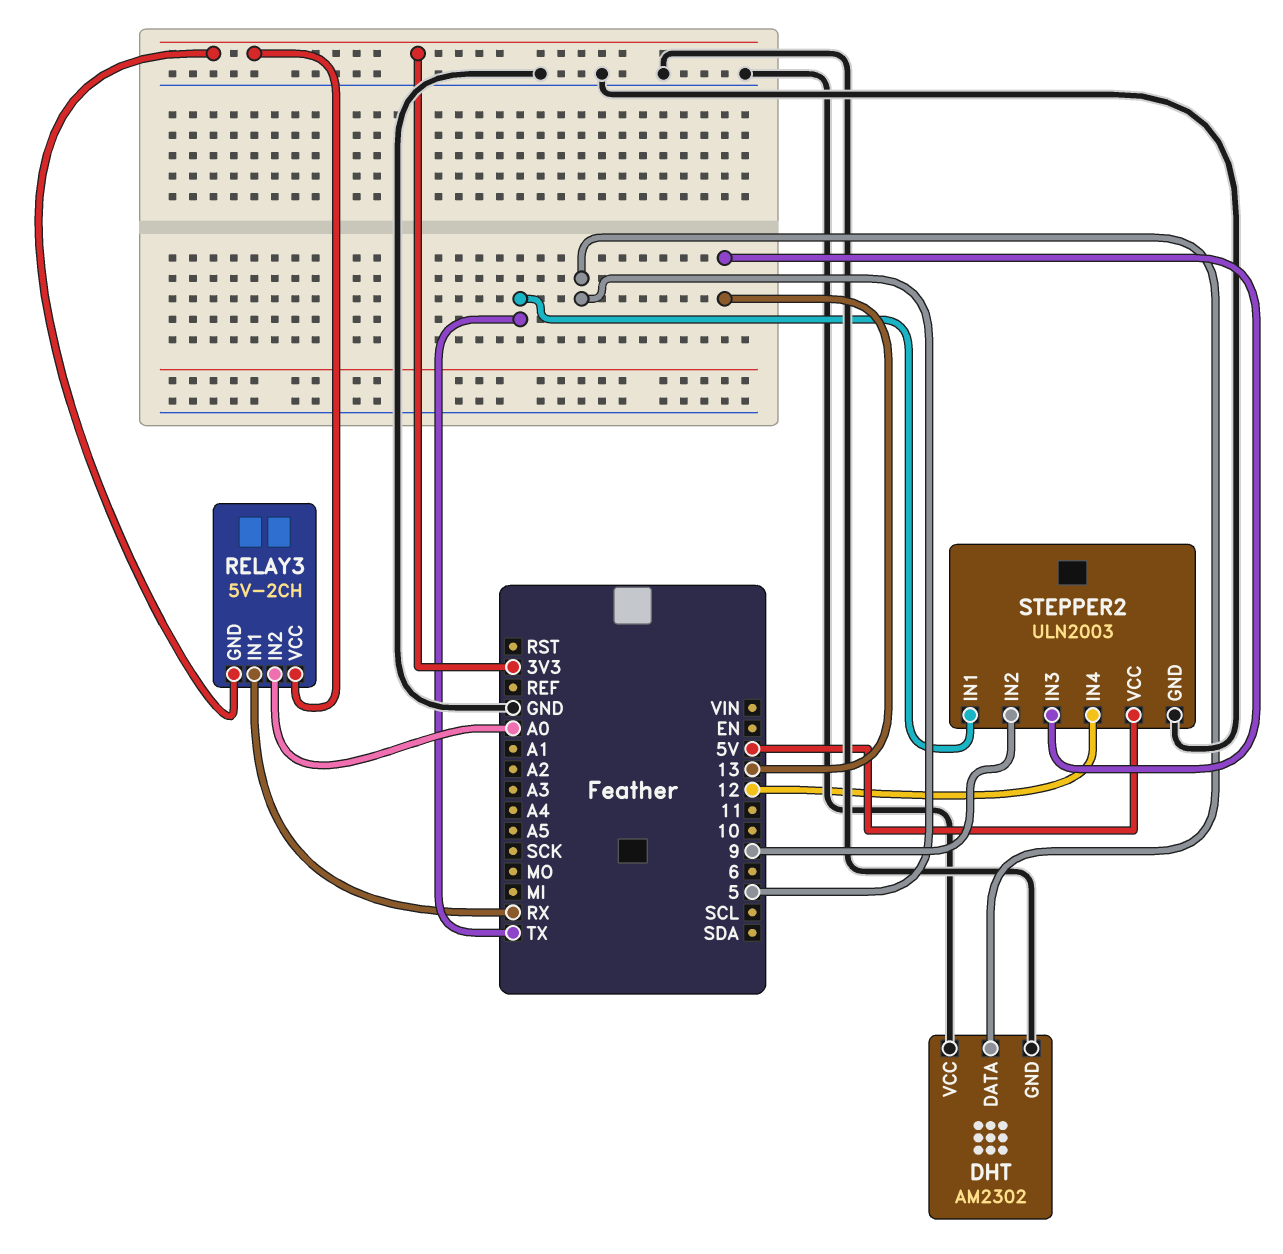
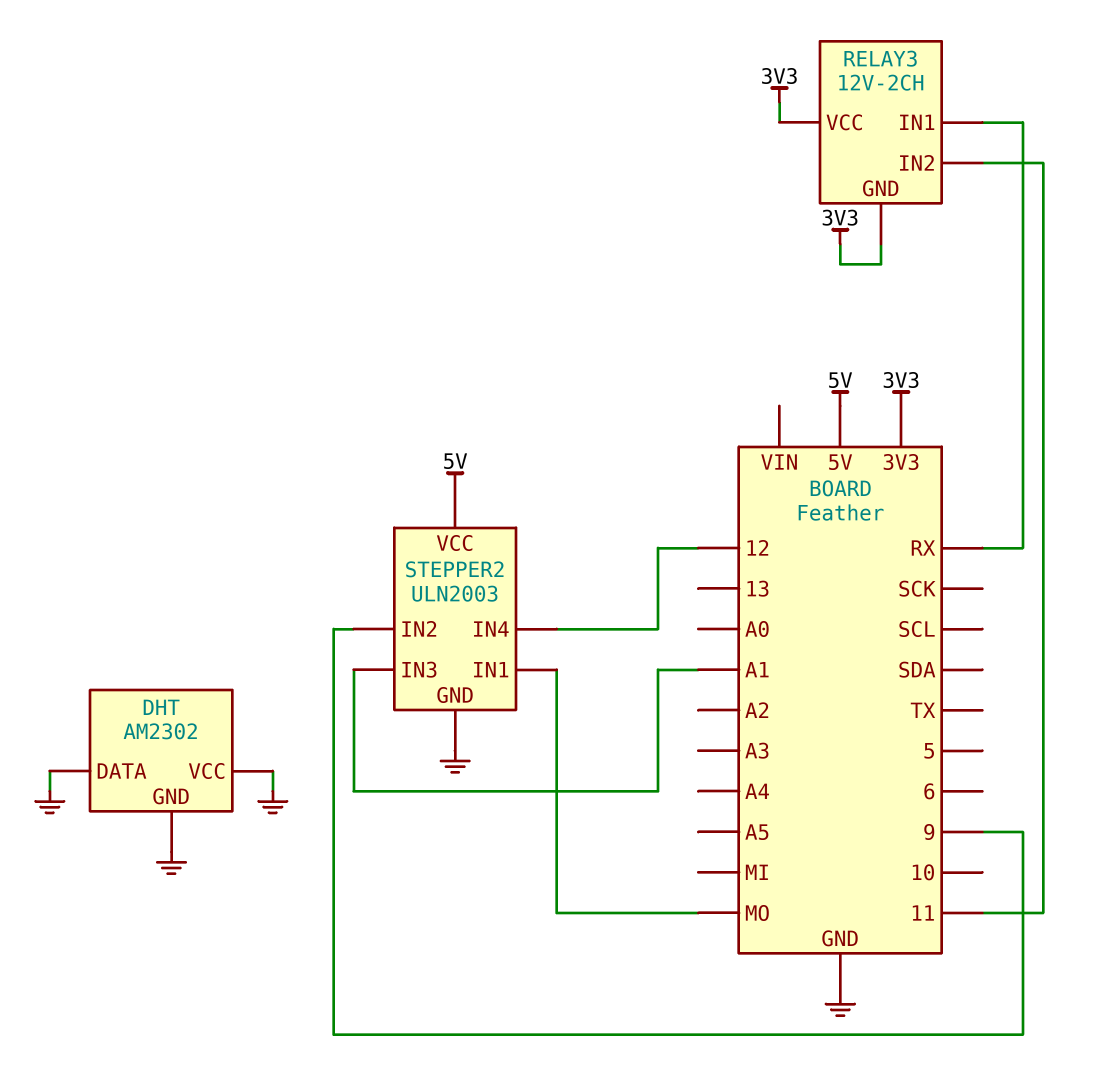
DHT pin DATA: 5 -> GND
RELAY3: 5V-2CH -> 12V-2CH
RELAY3 pin IN2: A0 -> 11
STEPPER2 pin IN1: TX -> MO
STEPPER2 pin IN3: 13 -> A1

